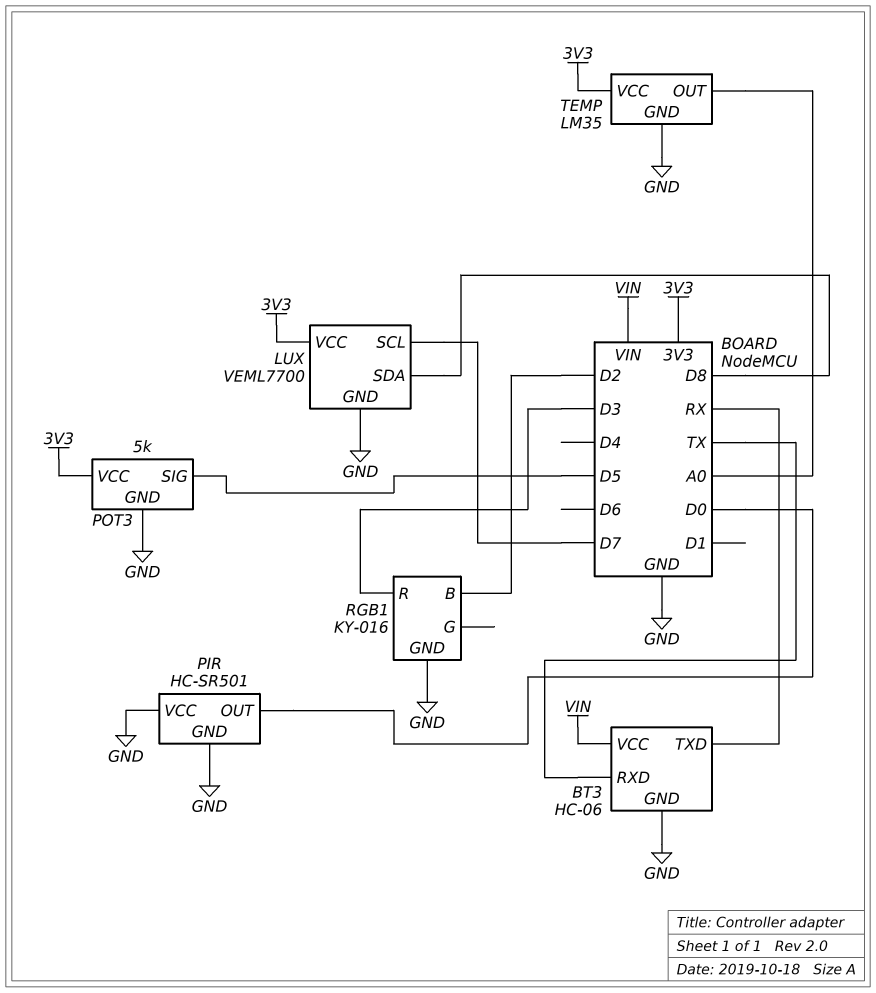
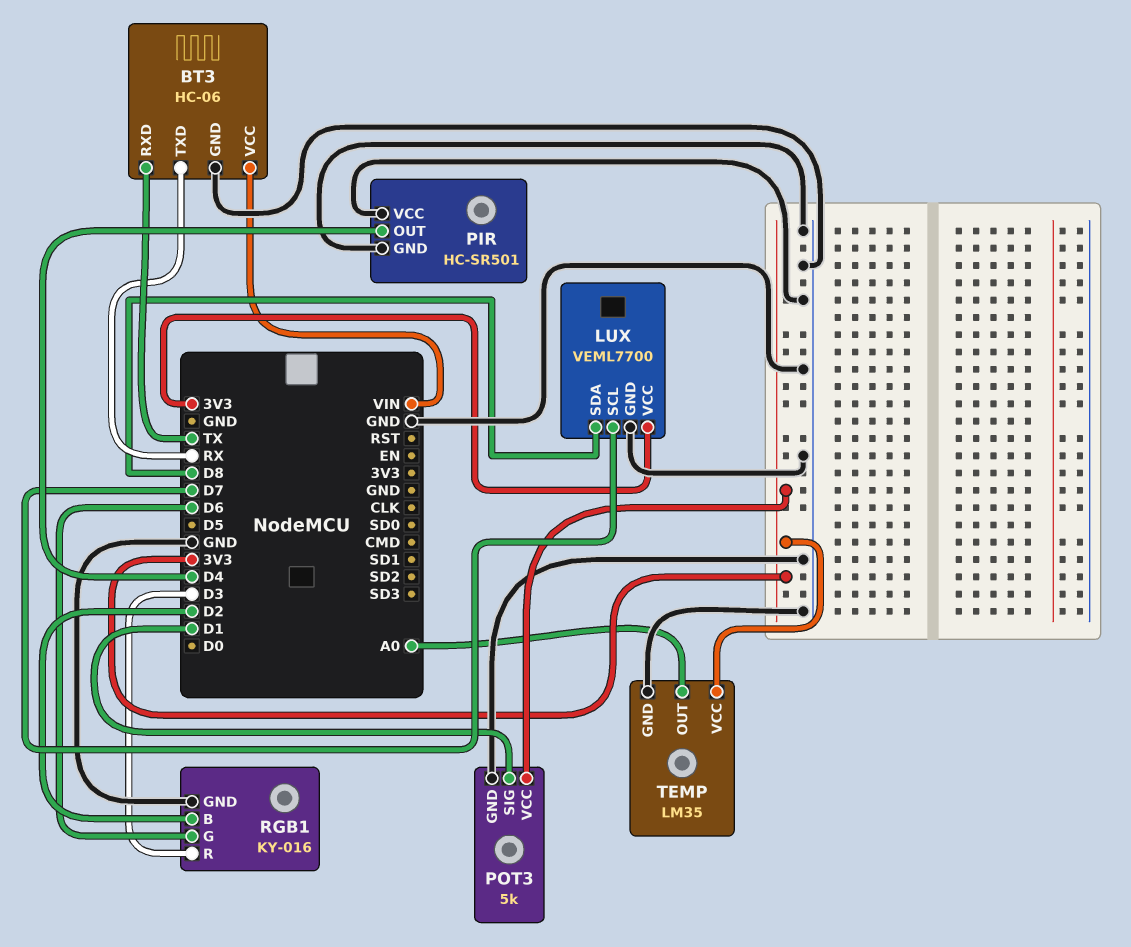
PIR pin OUT: D0 -> D4
POT3 pin SIG: D5 -> D1
RGB1 pin G: none -> D6

